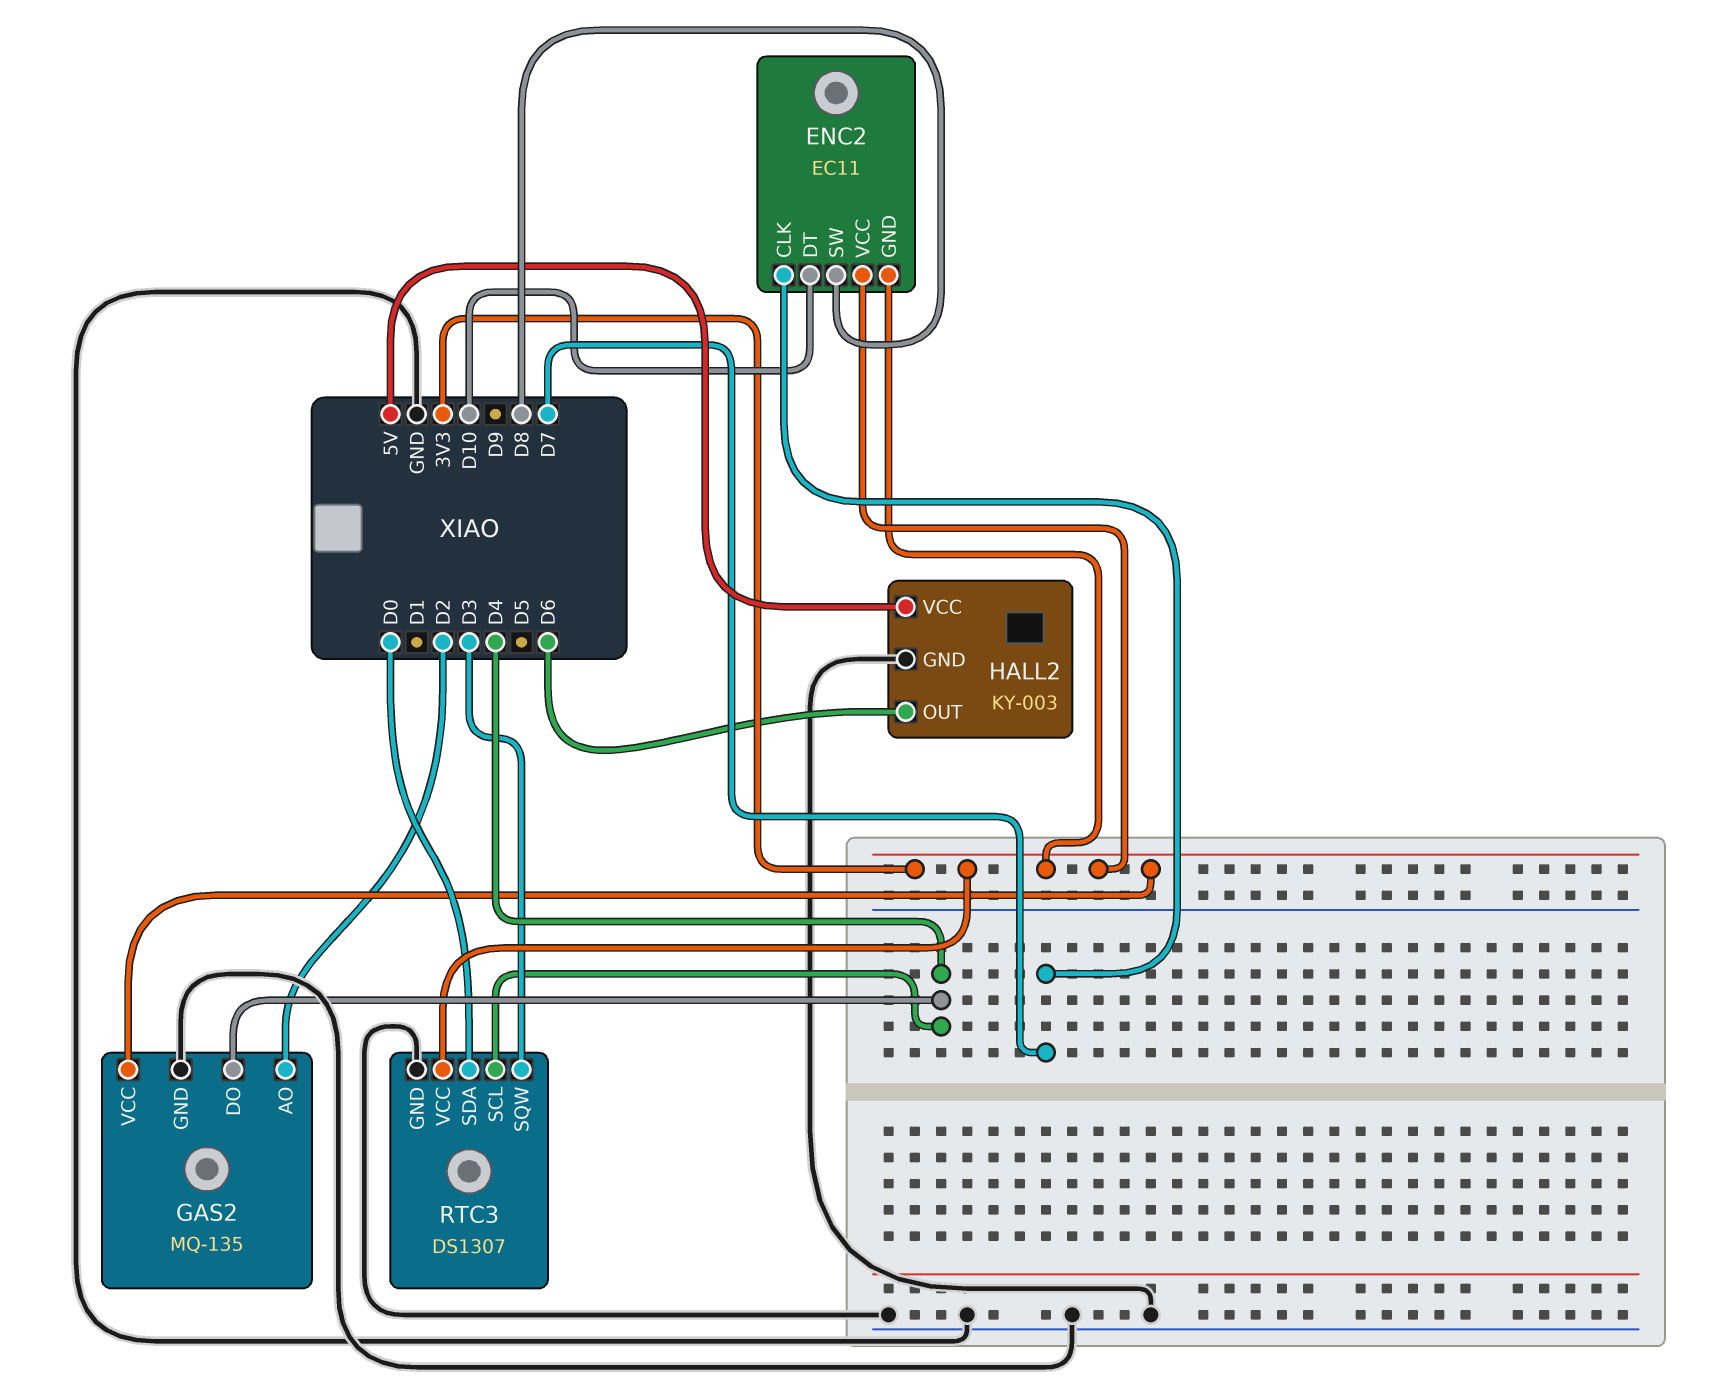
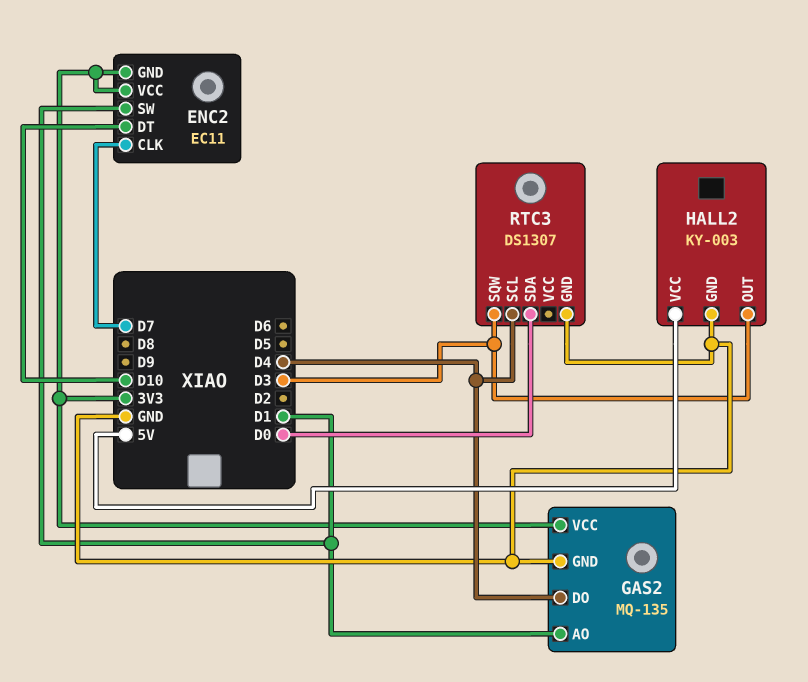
ENC2 pin SW: D8 -> D1
GAS2 pin AO: D2 -> D1
HALL2 pin OUT: D6 -> D3
RTC3 pin VCC: 3V3 -> none

